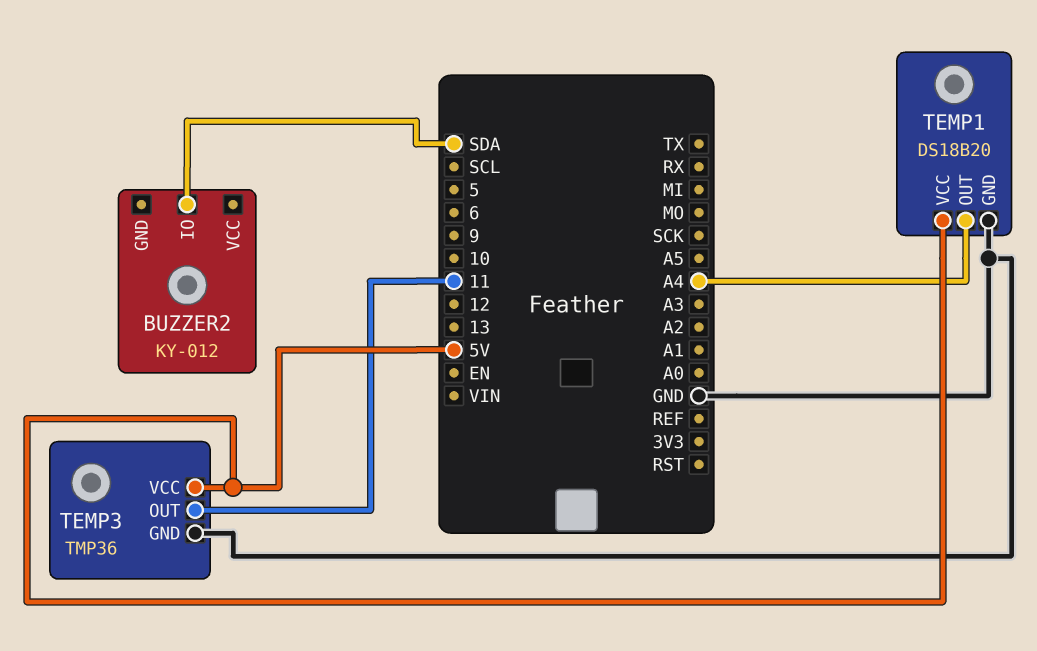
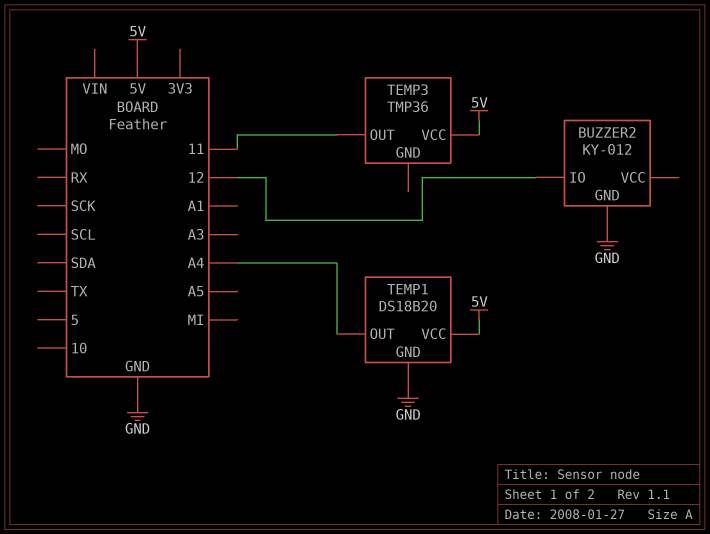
BUZZER2 pin GND: none -> GND
BUZZER2 pin IO: SDA -> 12
TEMP3 pin GND: GND -> none

